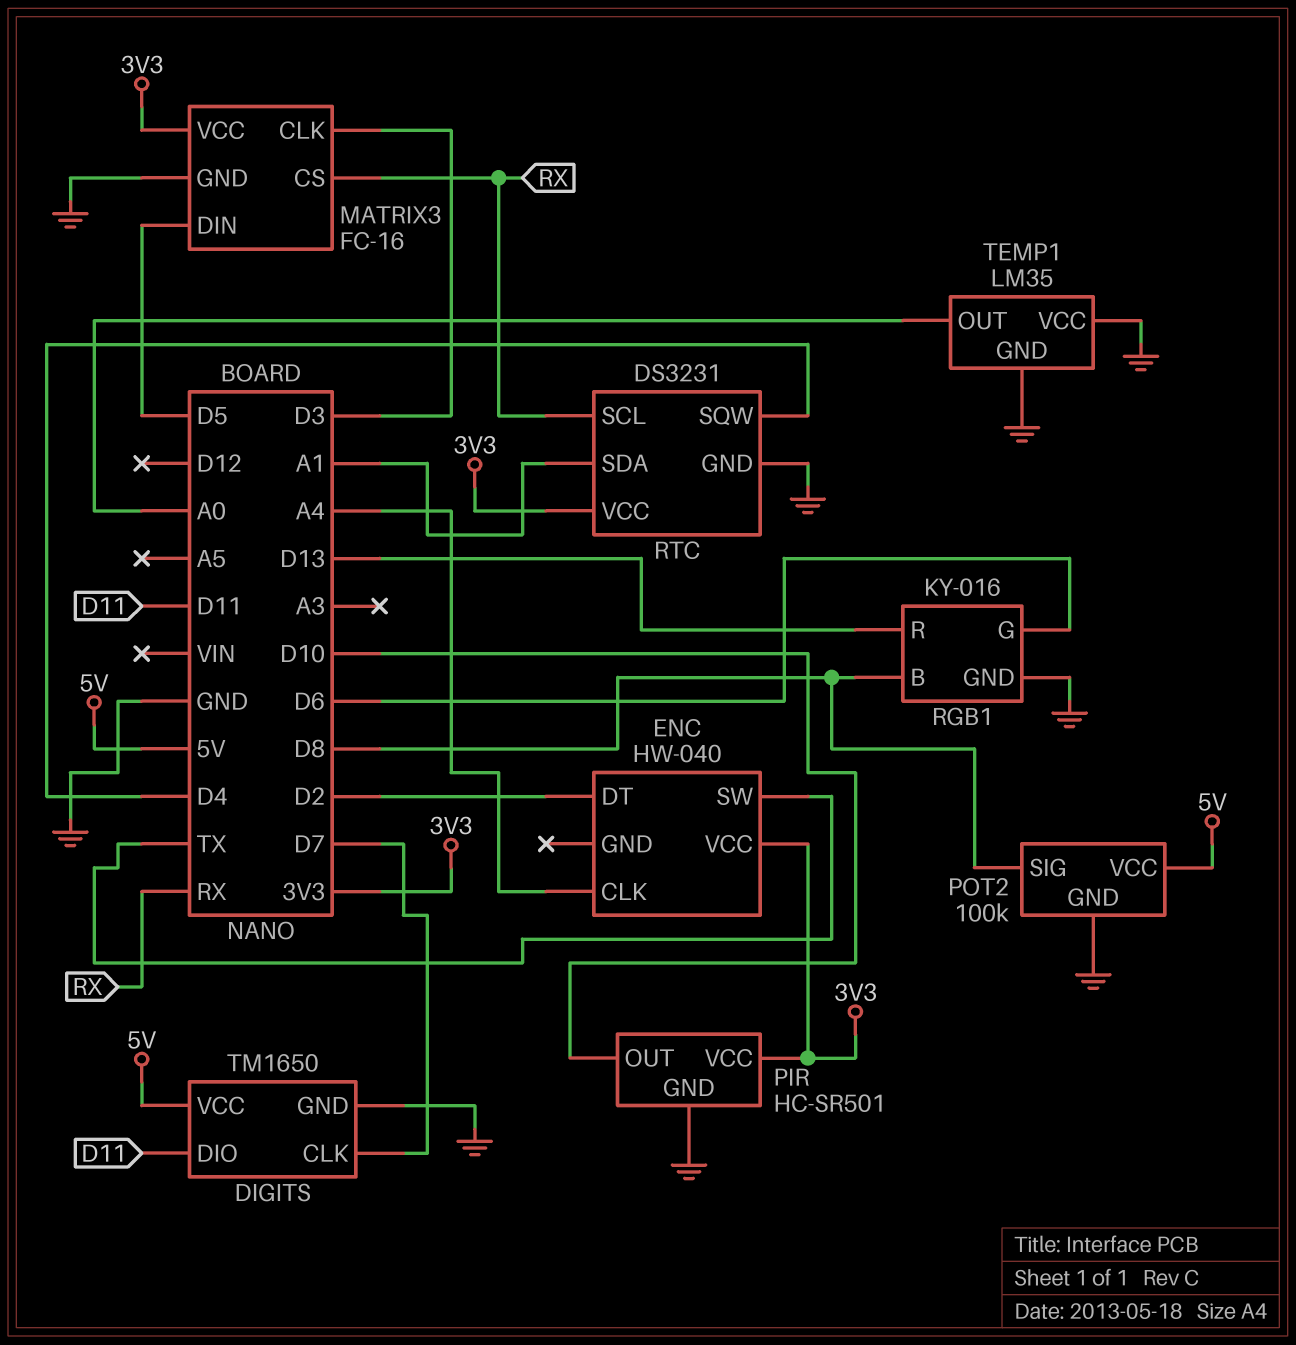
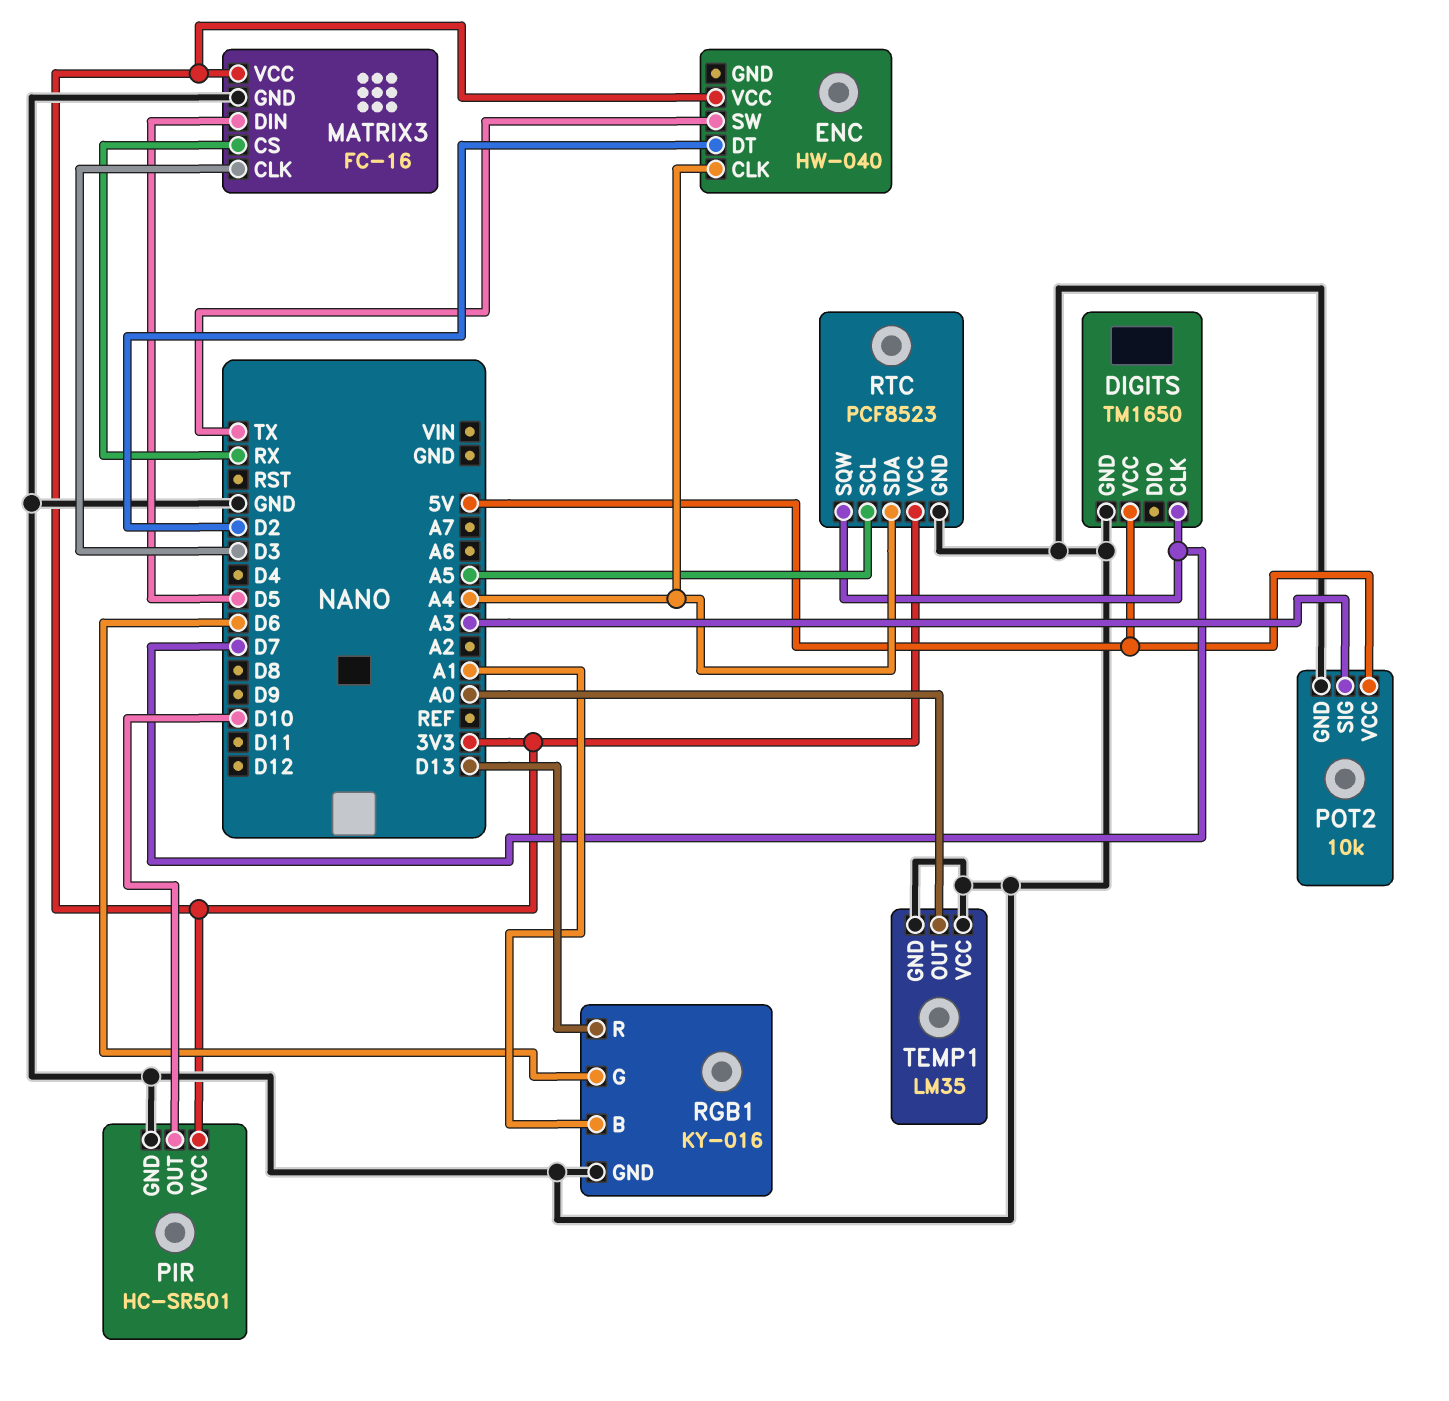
DIGITS pin DIO: D11 -> none
POT2: 100k -> 10k
POT2 pin SIG: D8 -> A3
RGB1 pin B: D8 -> A1
RTC: DS3231 -> PCF8523
RTC pin SCL: RX -> A5
RTC pin SDA: A1 -> A4
RTC pin SQW: D4 -> D7

